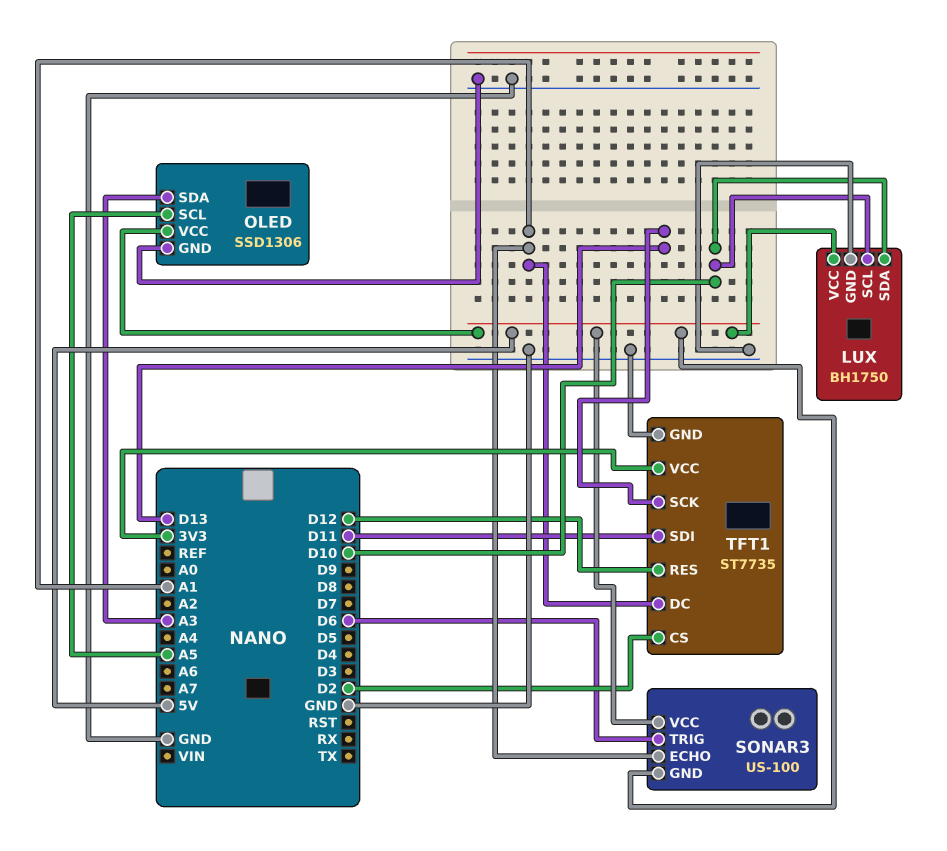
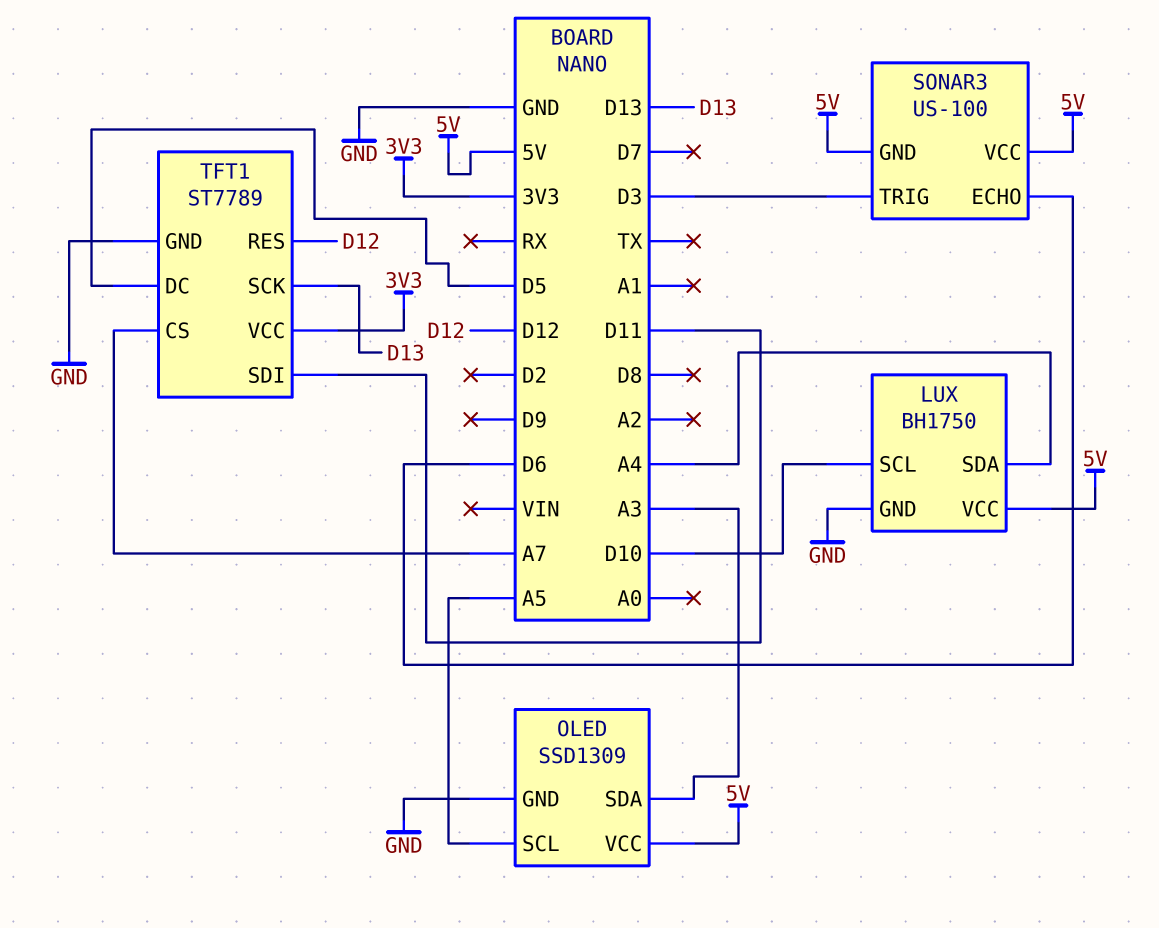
LUX pin SDA: D10 -> A4
OLED: SSD1306 -> SSD1309
SONAR3 pin ECHO: A1 -> D6
SONAR3 pin TRIG: D6 -> D3
TFT1: ST7735 -> ST7789
TFT1 pin CS: D2 -> A7
TFT1 pin DC: A1 -> D5

